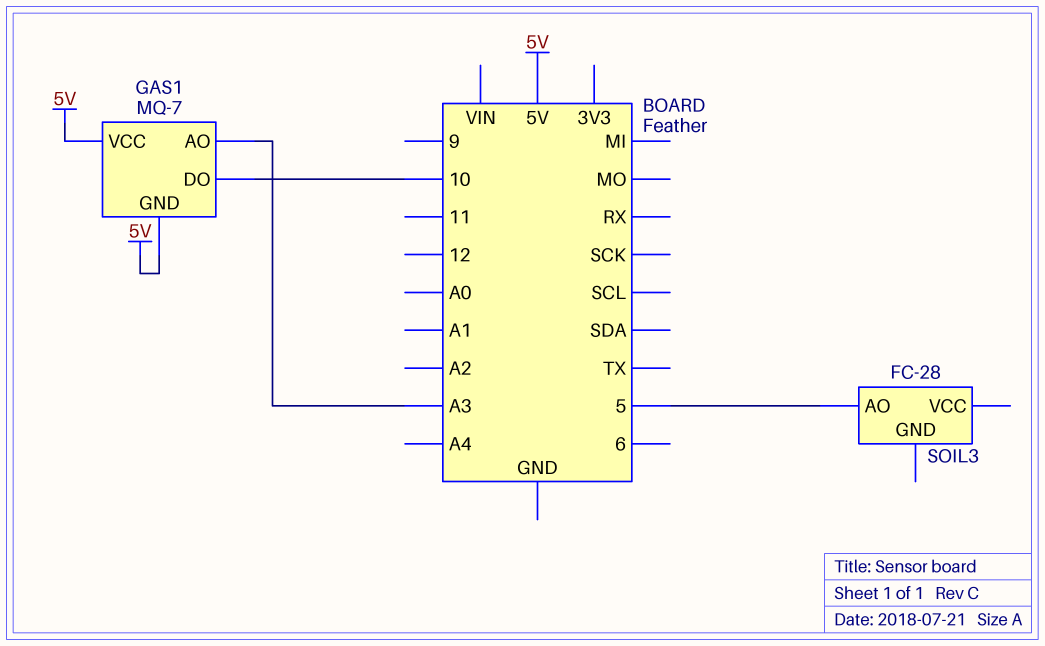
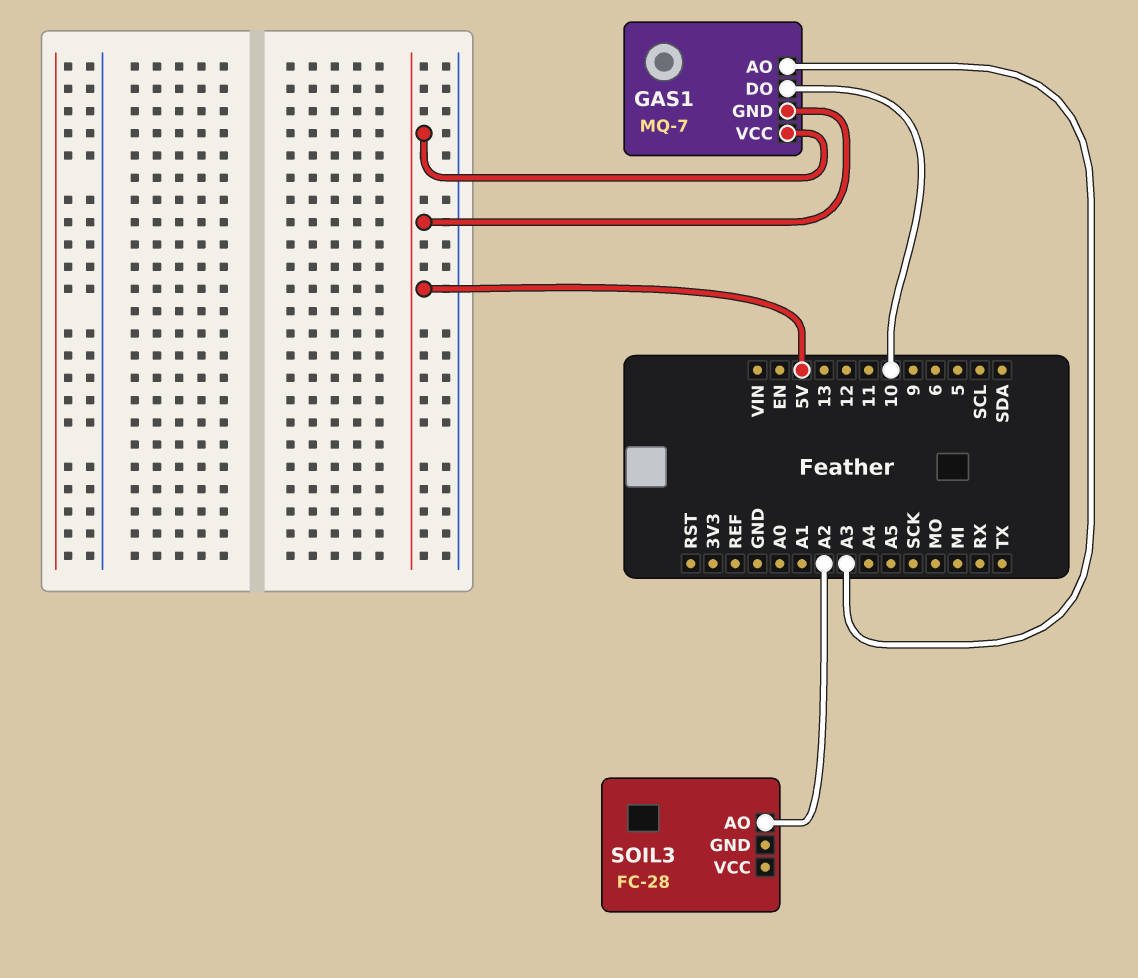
SOIL3 pin AO: 5 -> A2

